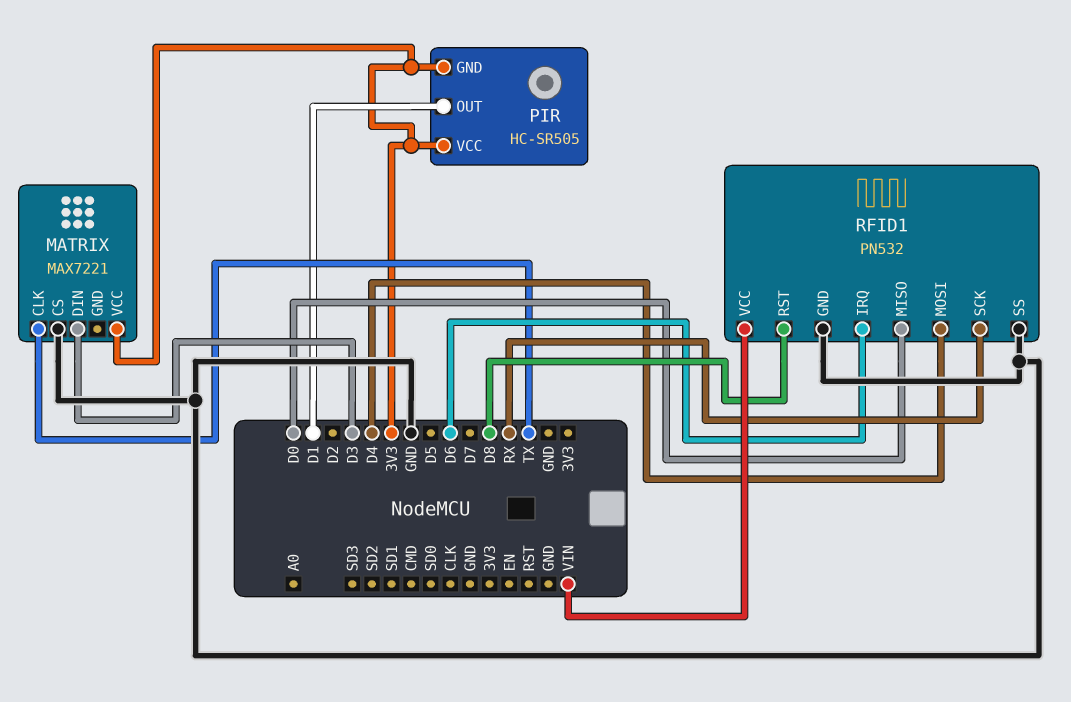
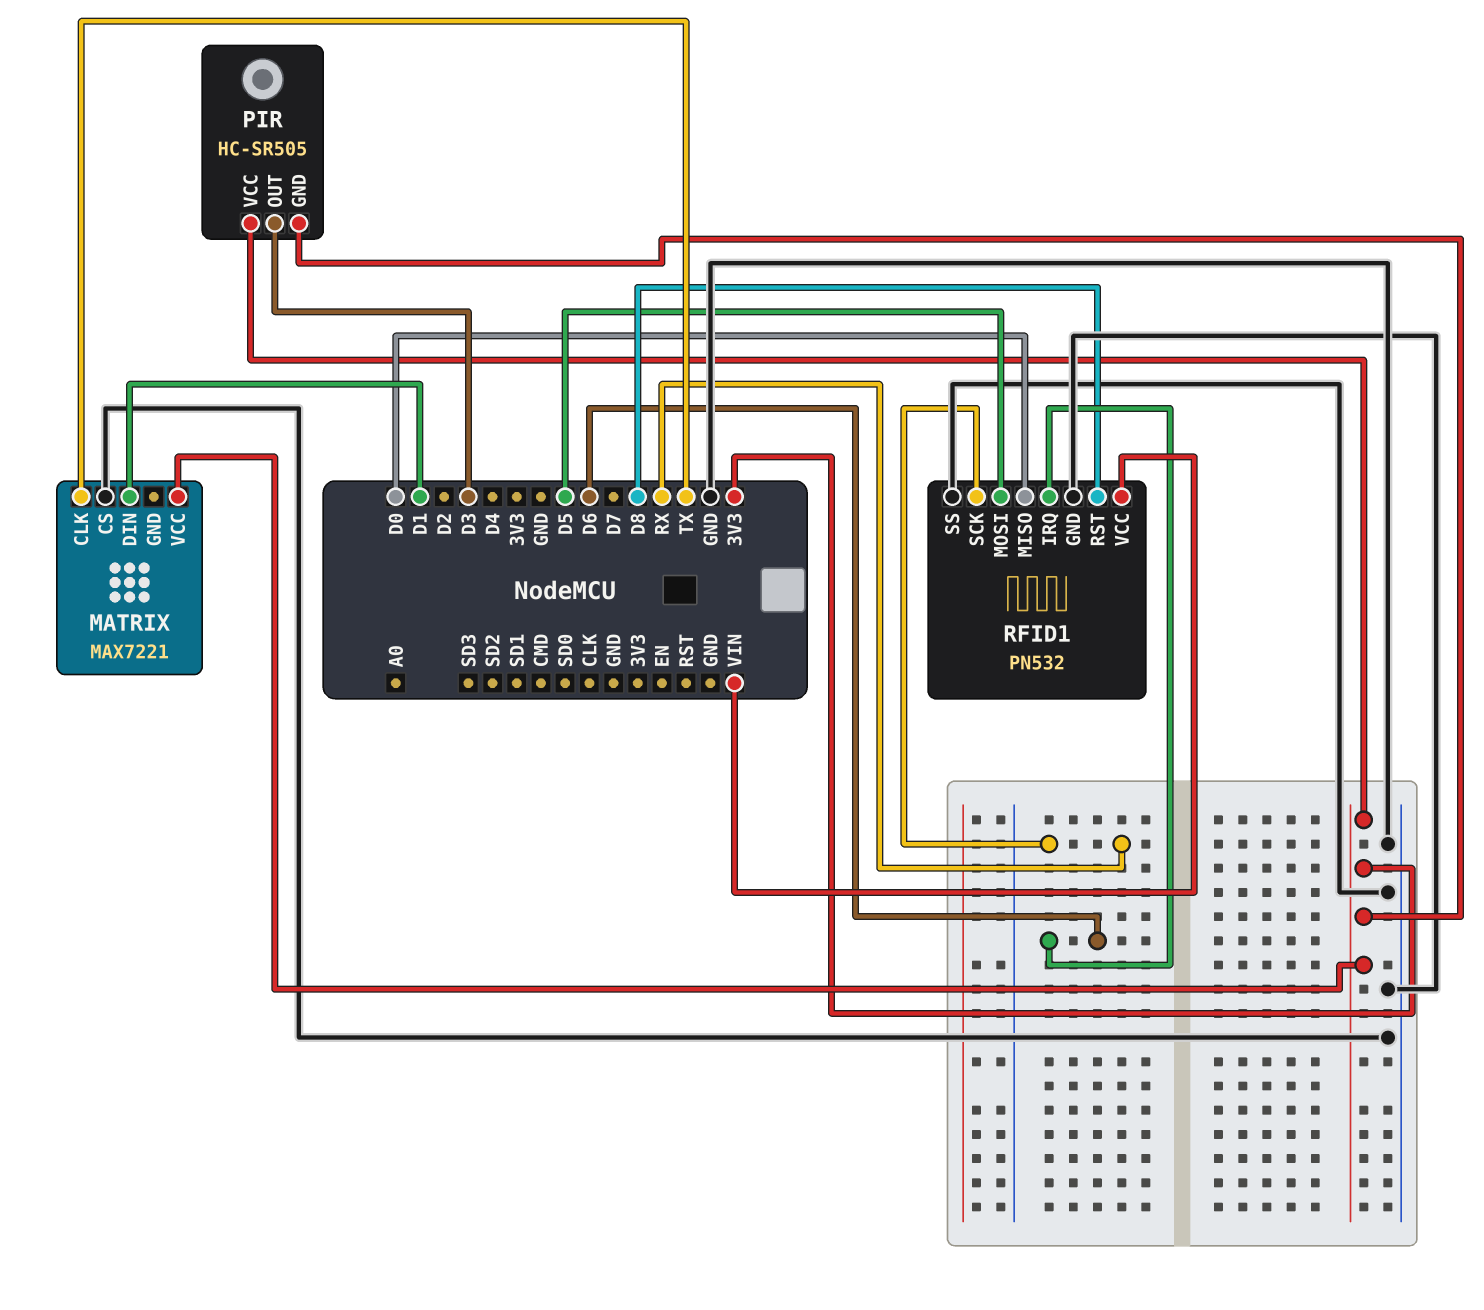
MATRIX pin DIN: D3 -> D1
PIR pin OUT: D1 -> D3
RFID1 pin MOSI: D4 -> D5

